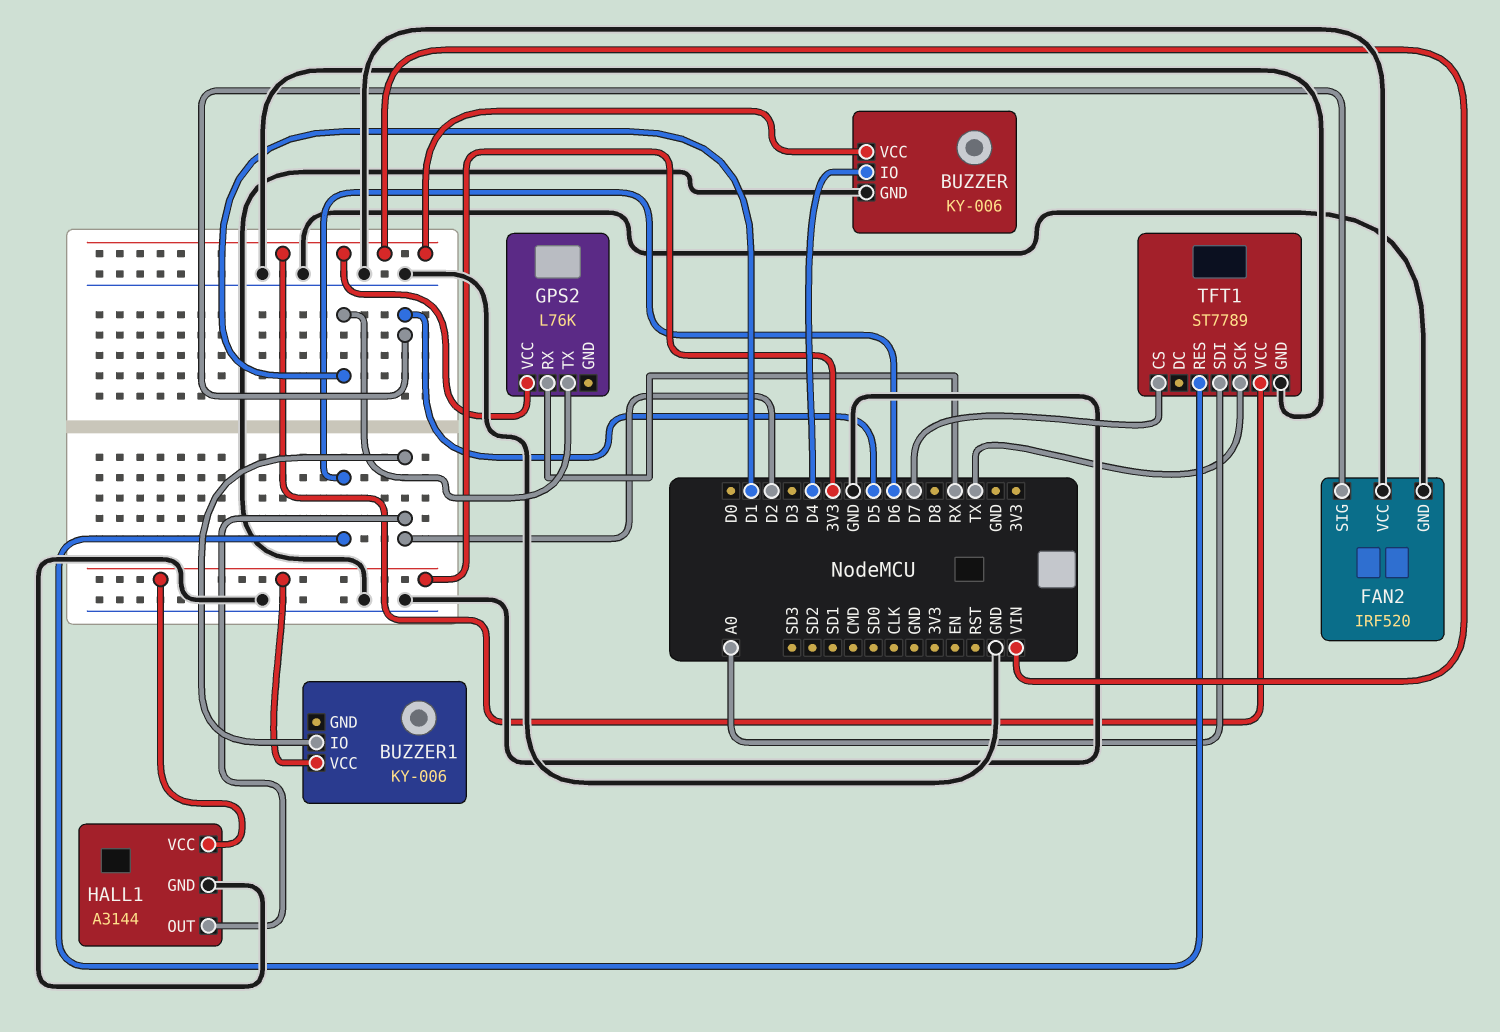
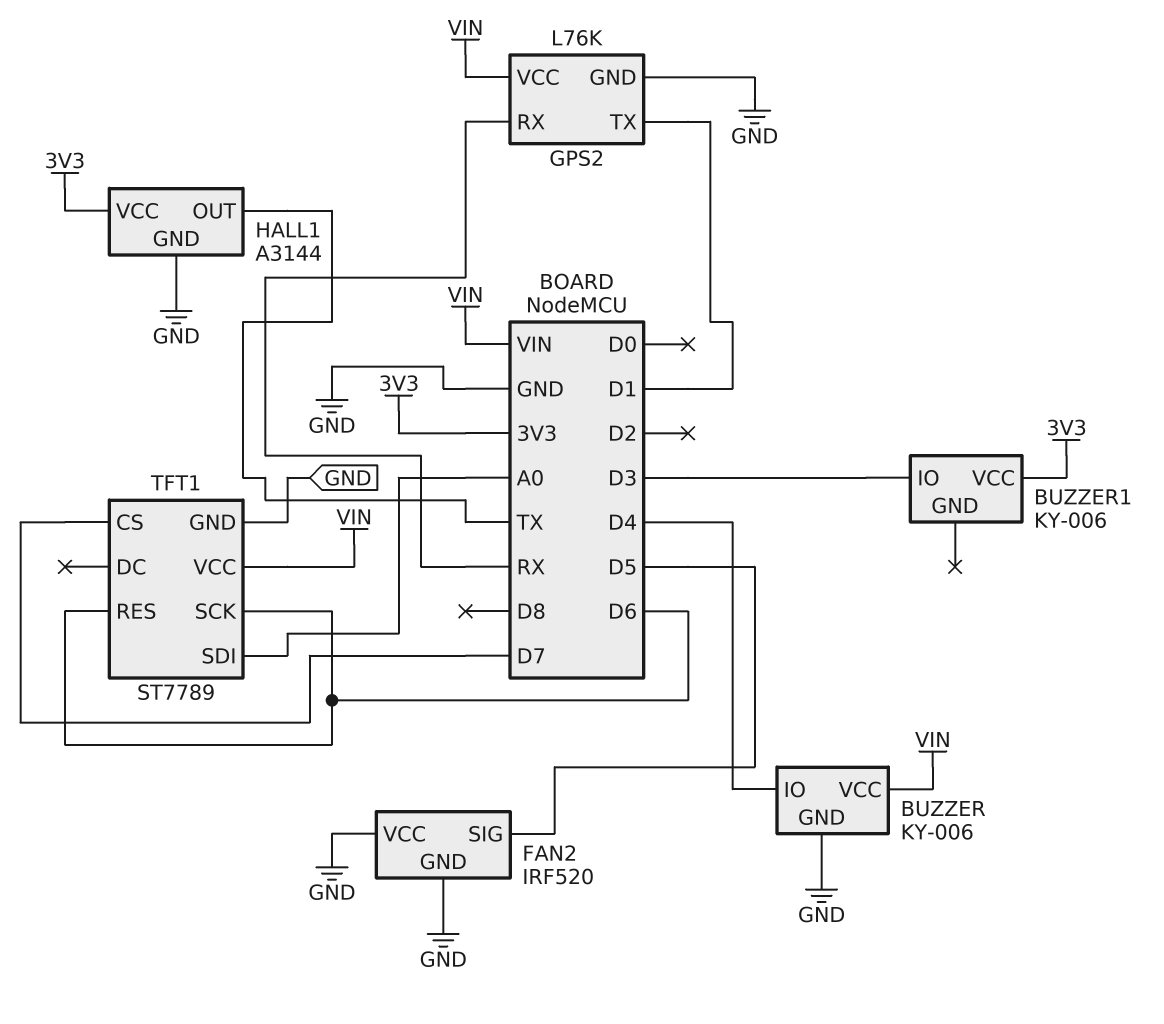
BUZZER1 pin IO: D2 -> D3
GPS2 pin GND: none -> GND
HALL1 pin OUT: D2 -> TX
TFT1 pin SCK: TX -> D6

